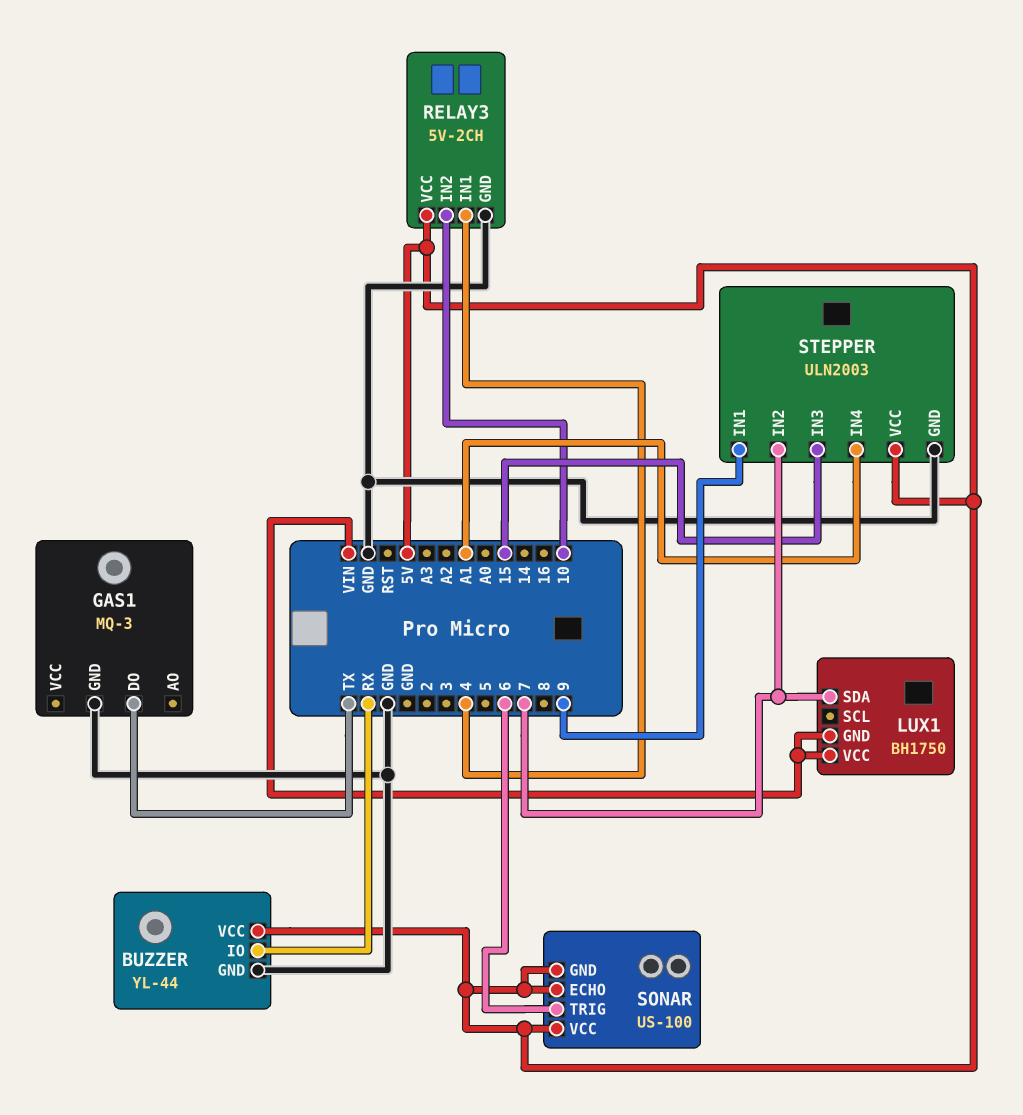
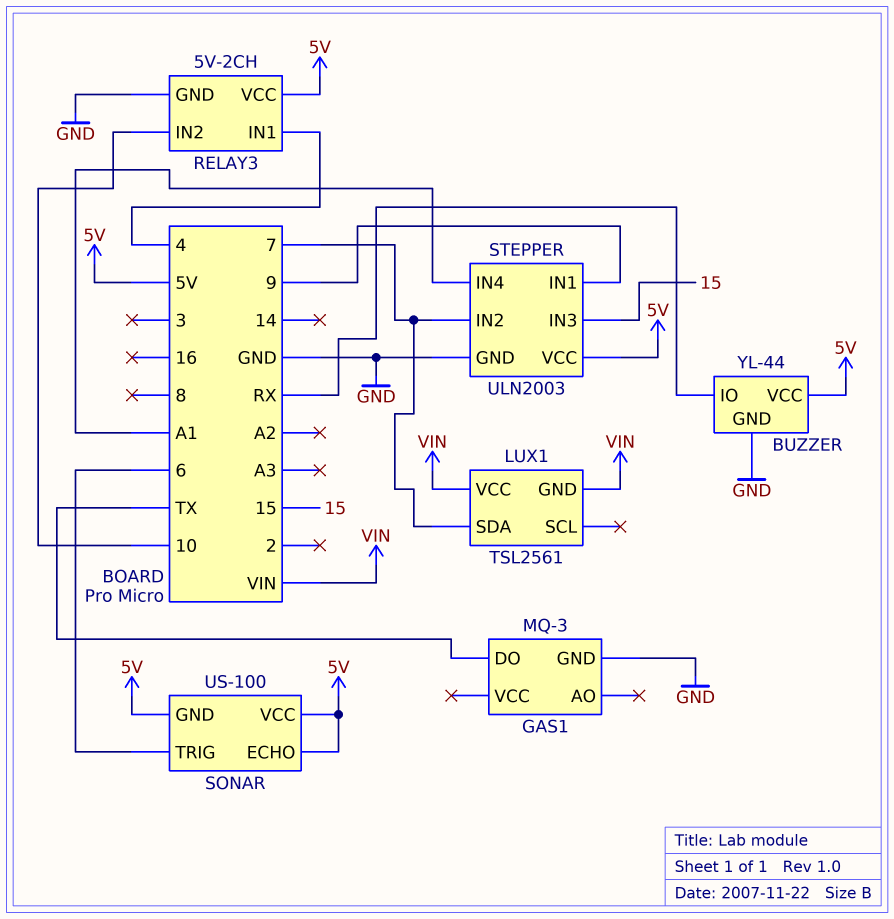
LUX1: BH1750 -> TSL2561

